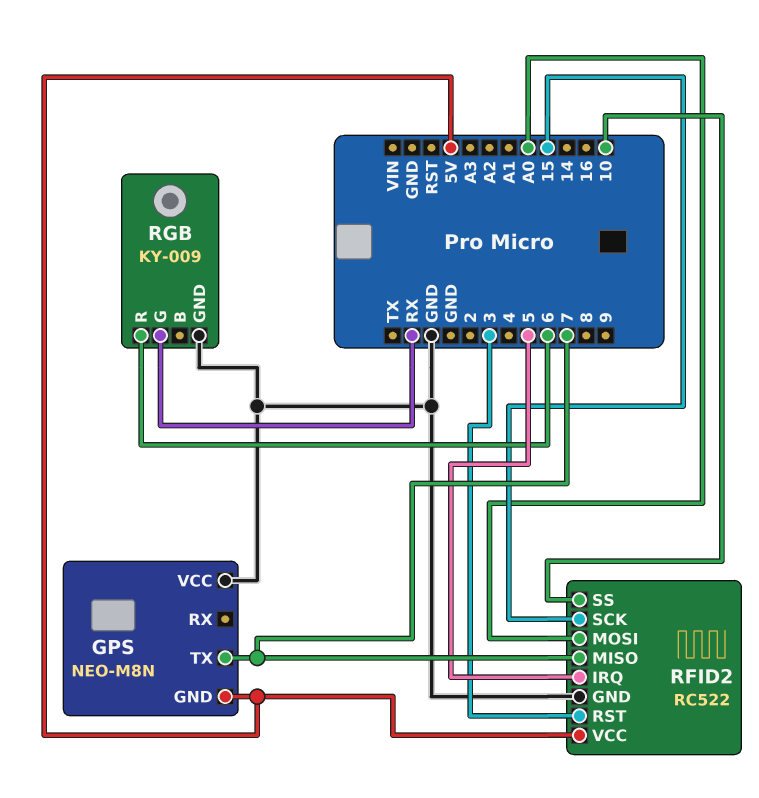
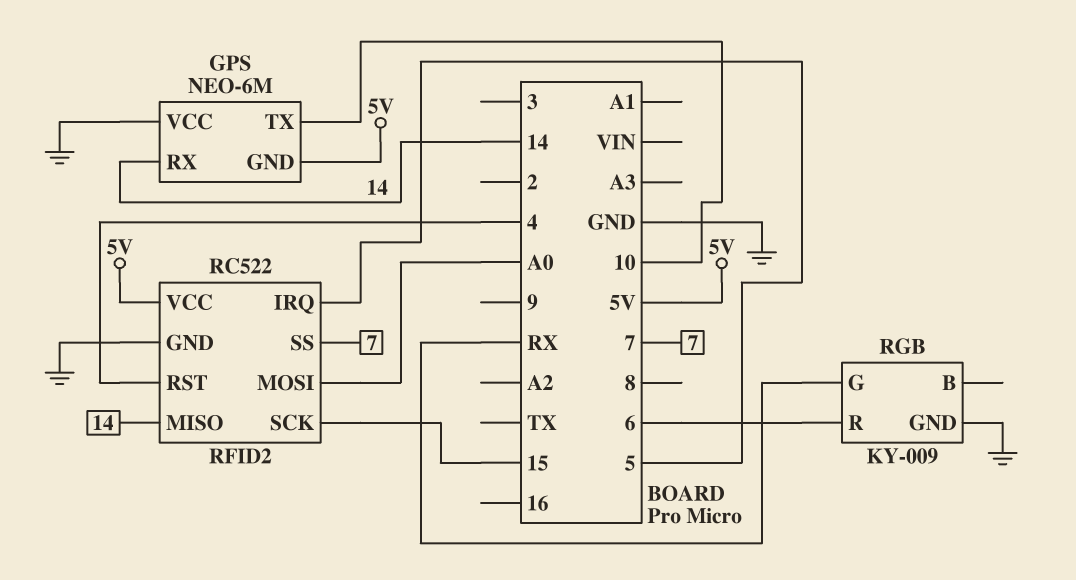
GPS: NEO-M8N -> NEO-6M
GPS pin RX: none -> 14
GPS pin TX: 7 -> 10
RFID2 pin MISO: 7 -> 14
RFID2 pin RST: 3 -> 4
RFID2 pin SS: 10 -> 7

